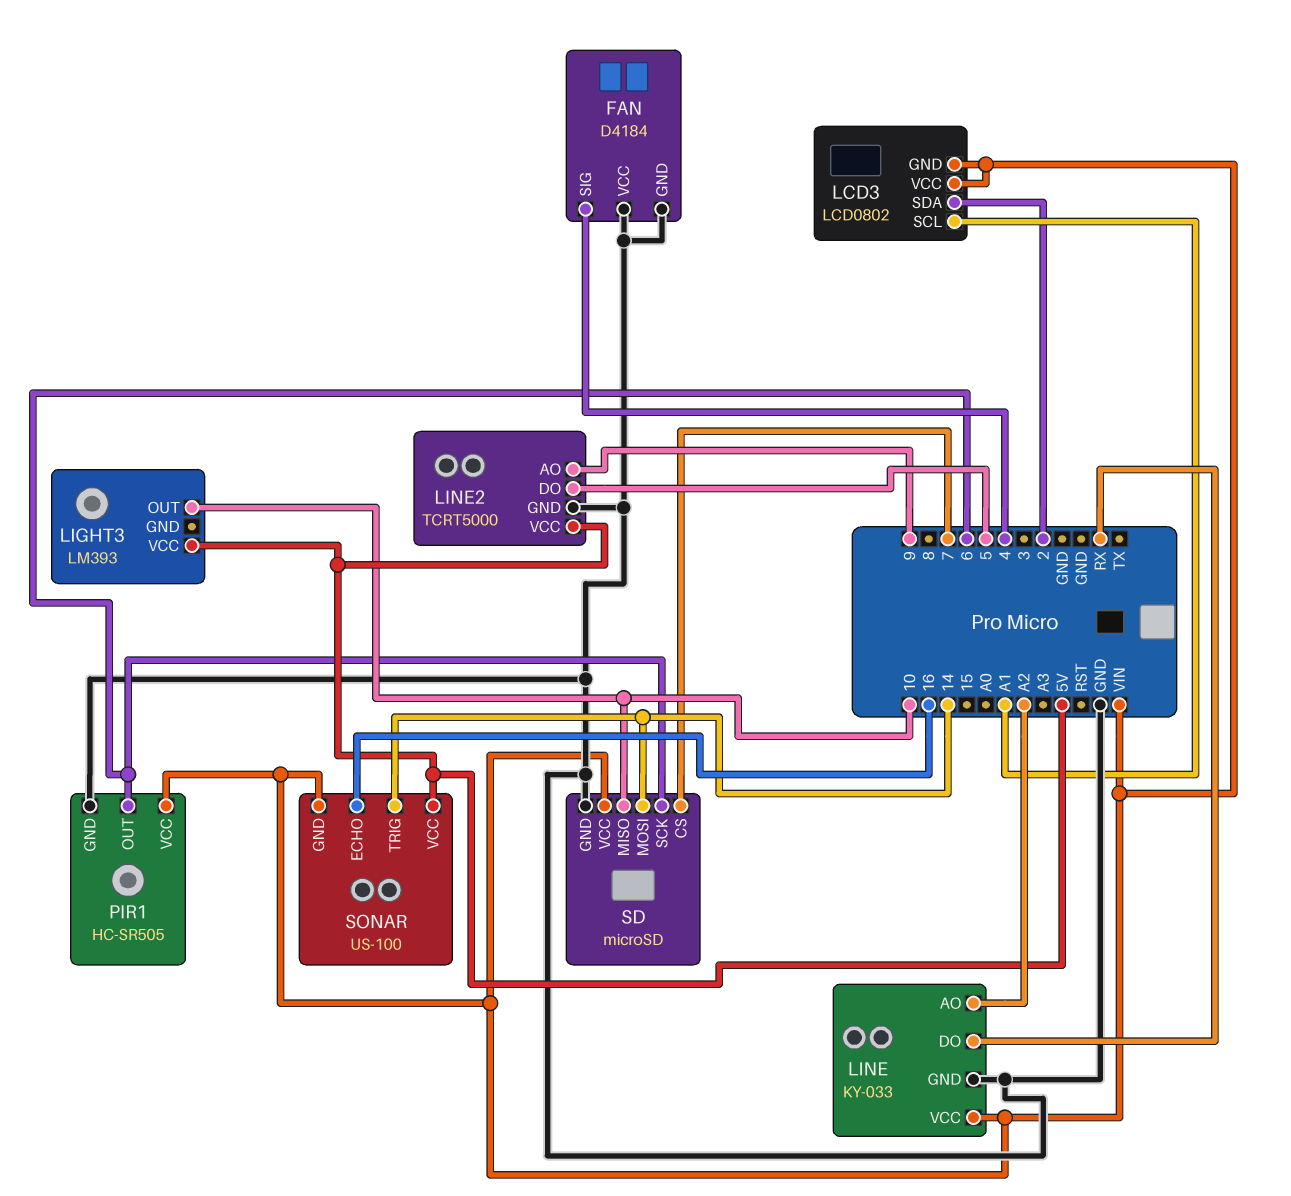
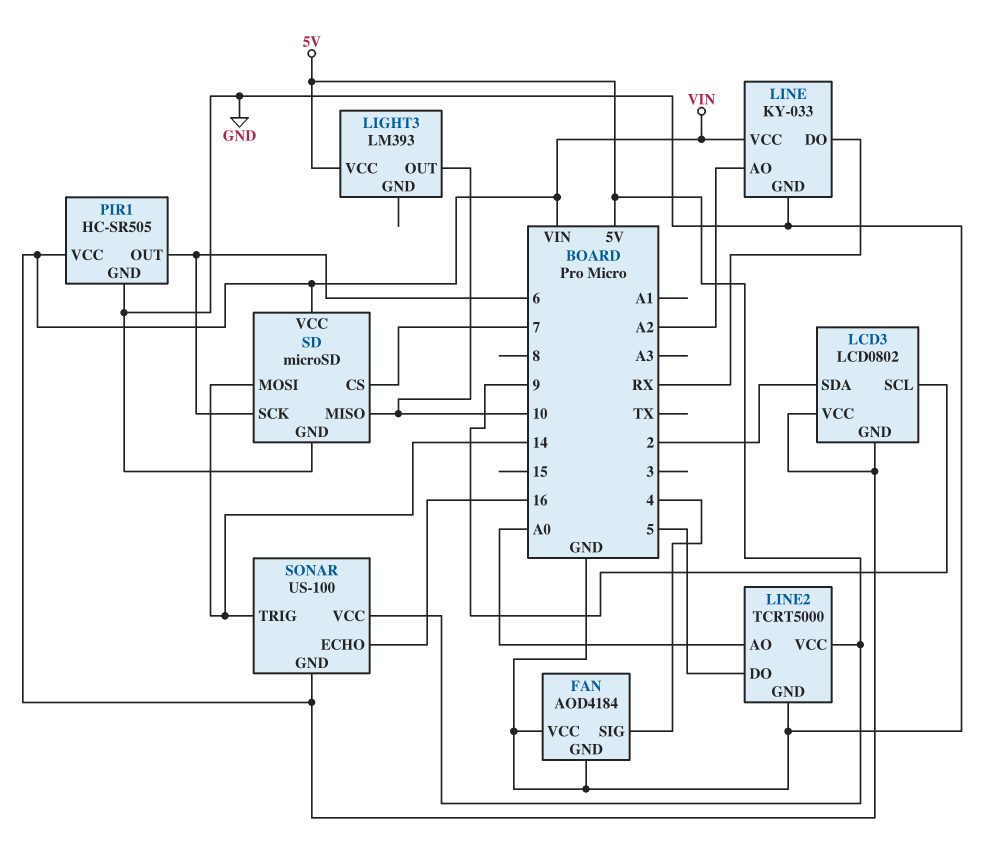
FAN: D4184 -> AOD4184
LCD3 pin SCL: A1 -> 9
LINE2 pin AO: 9 -> A0

